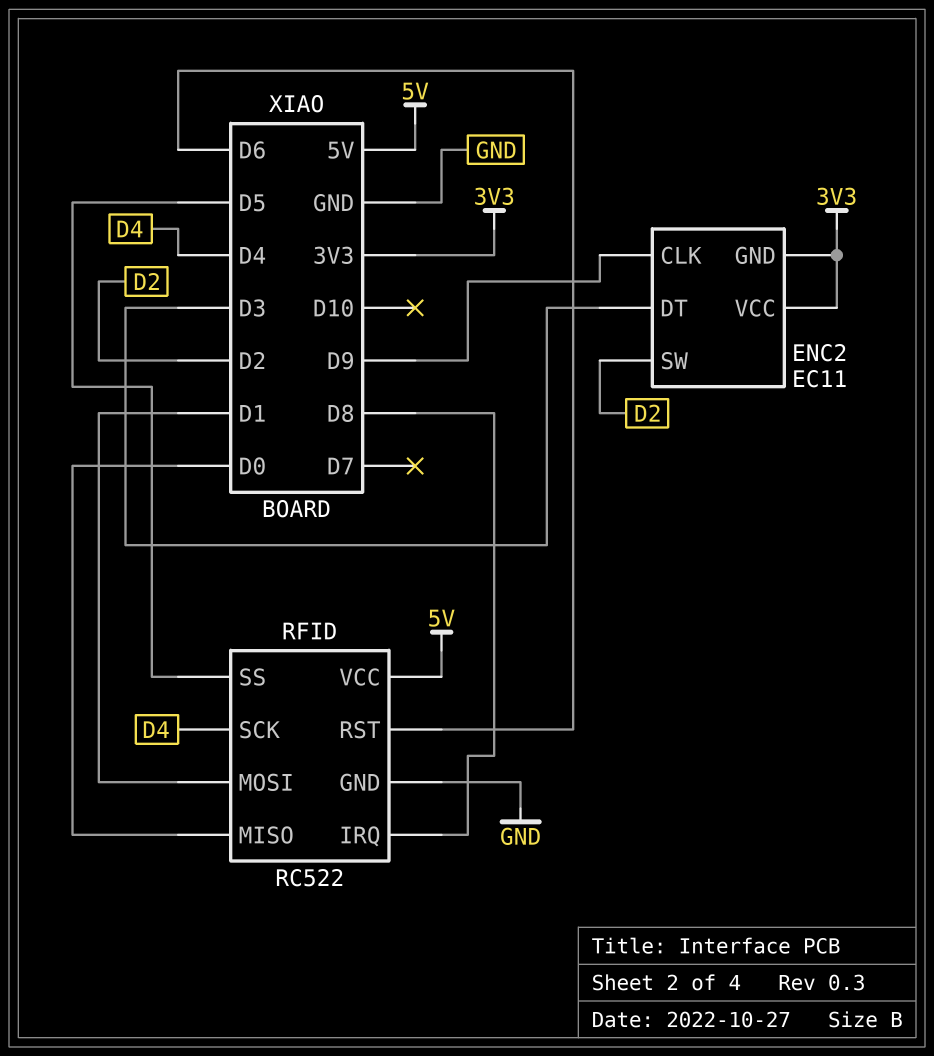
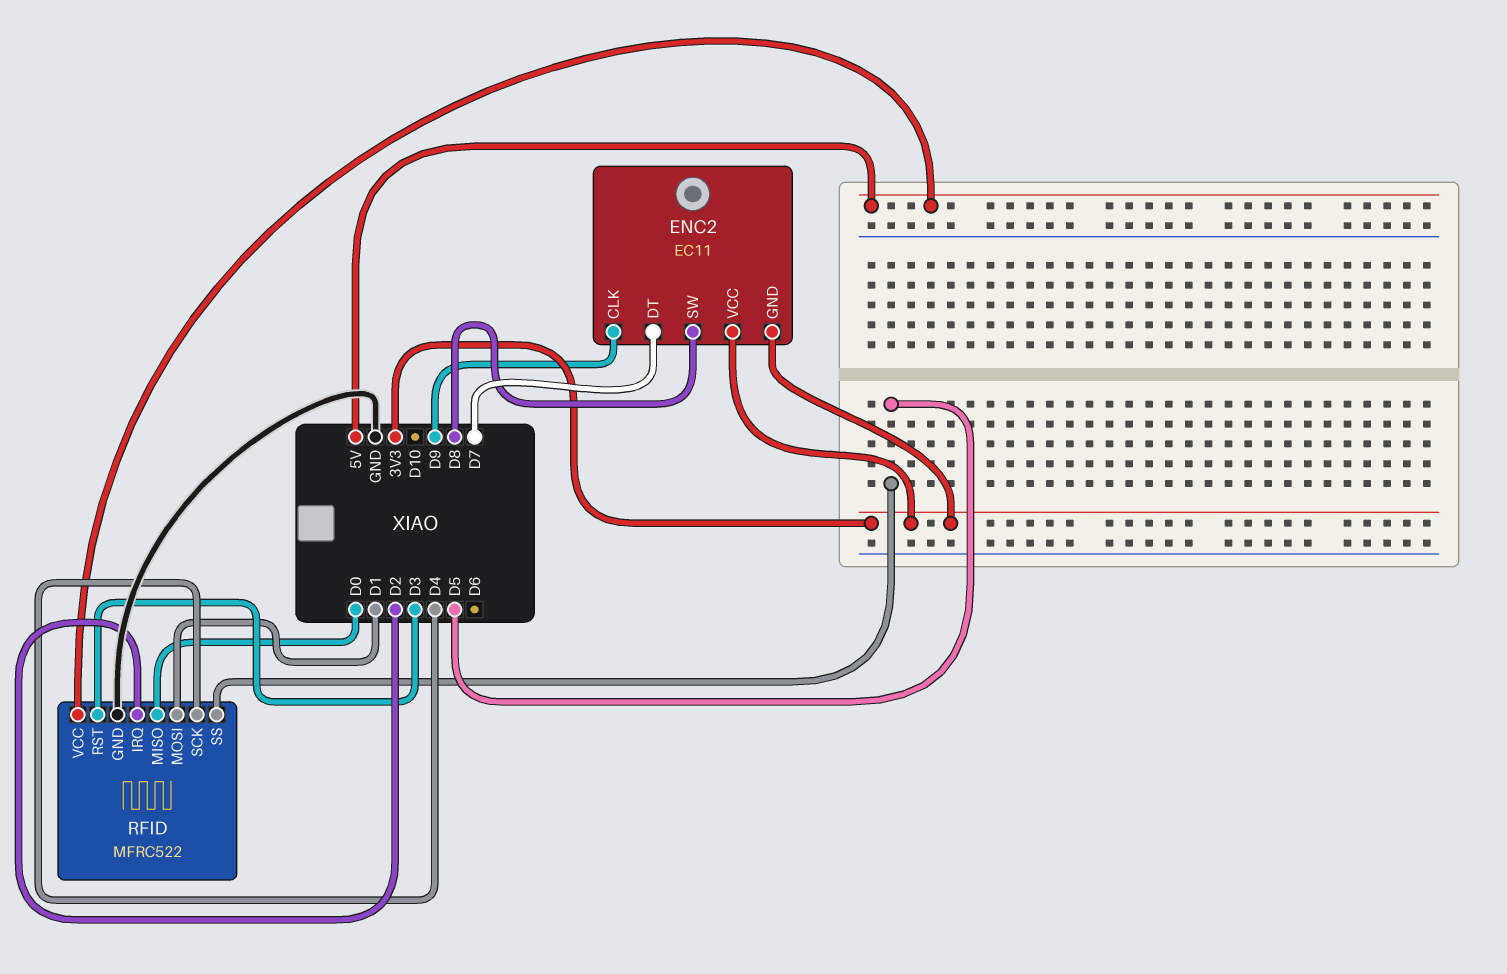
ENC2 pin DT: D3 -> D7
ENC2 pin SW: D2 -> D8
RFID: RC522 -> MFRC522
RFID pin IRQ: D8 -> D2
RFID pin RST: D6 -> D3

